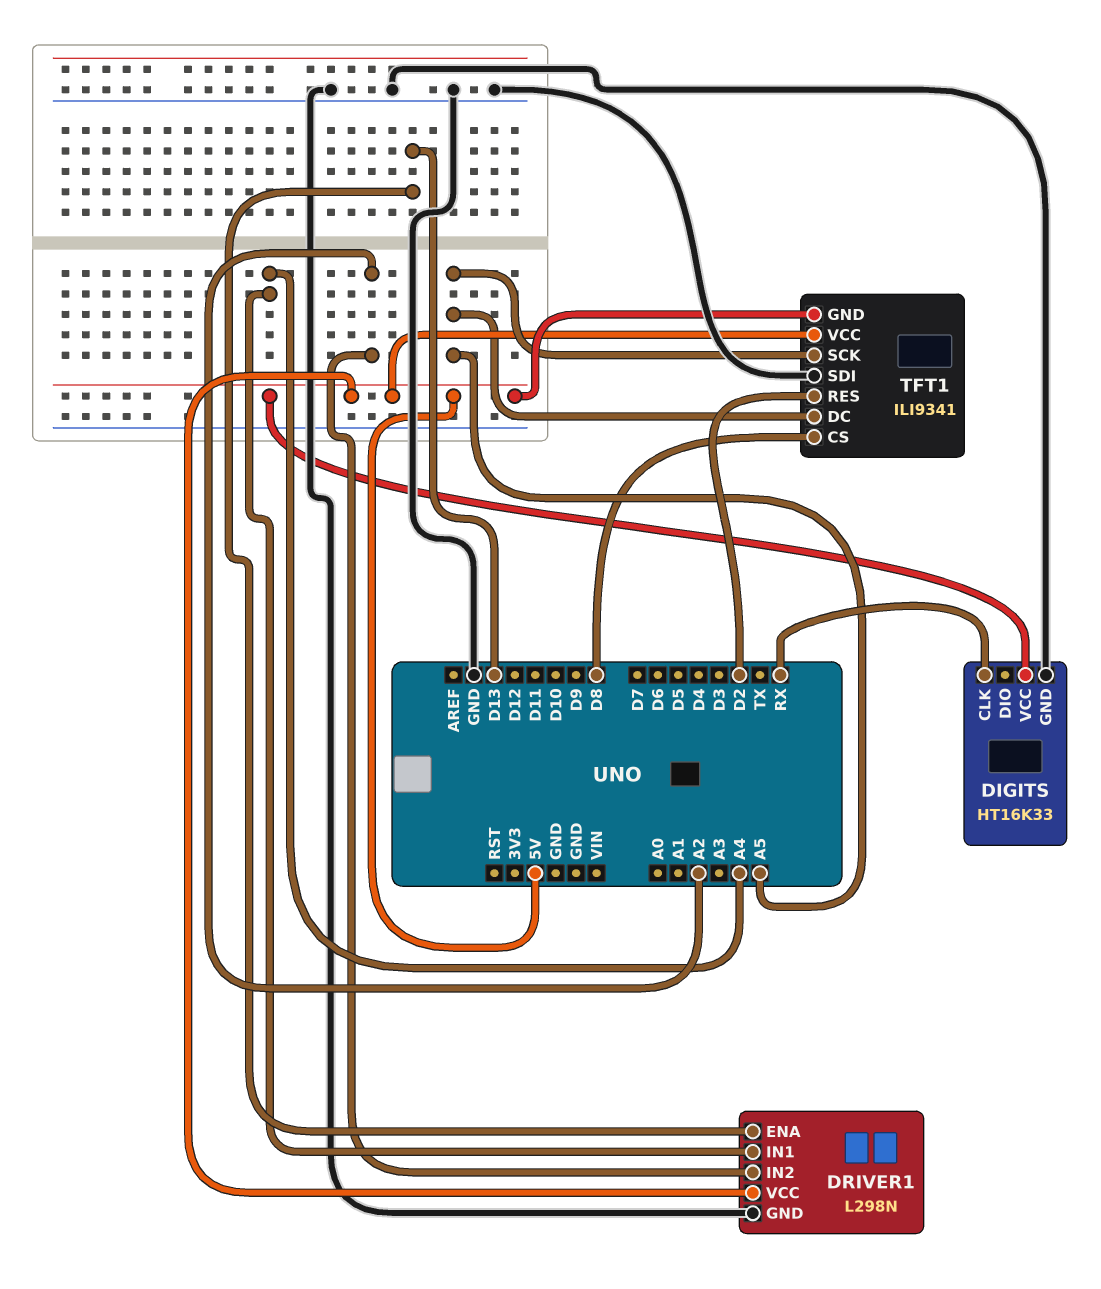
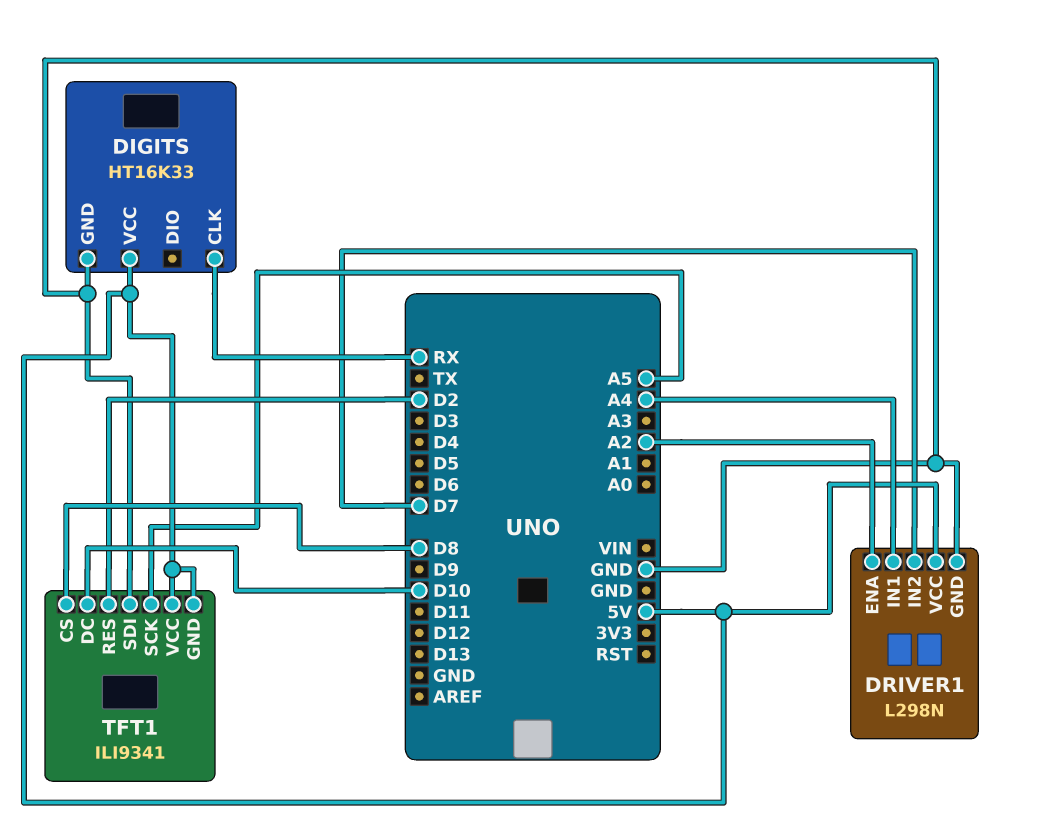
DRIVER1 pin ENA: D13 -> A2
DRIVER1 pin IN2: A2 -> D7
TFT1 pin DC: A5 -> D10

